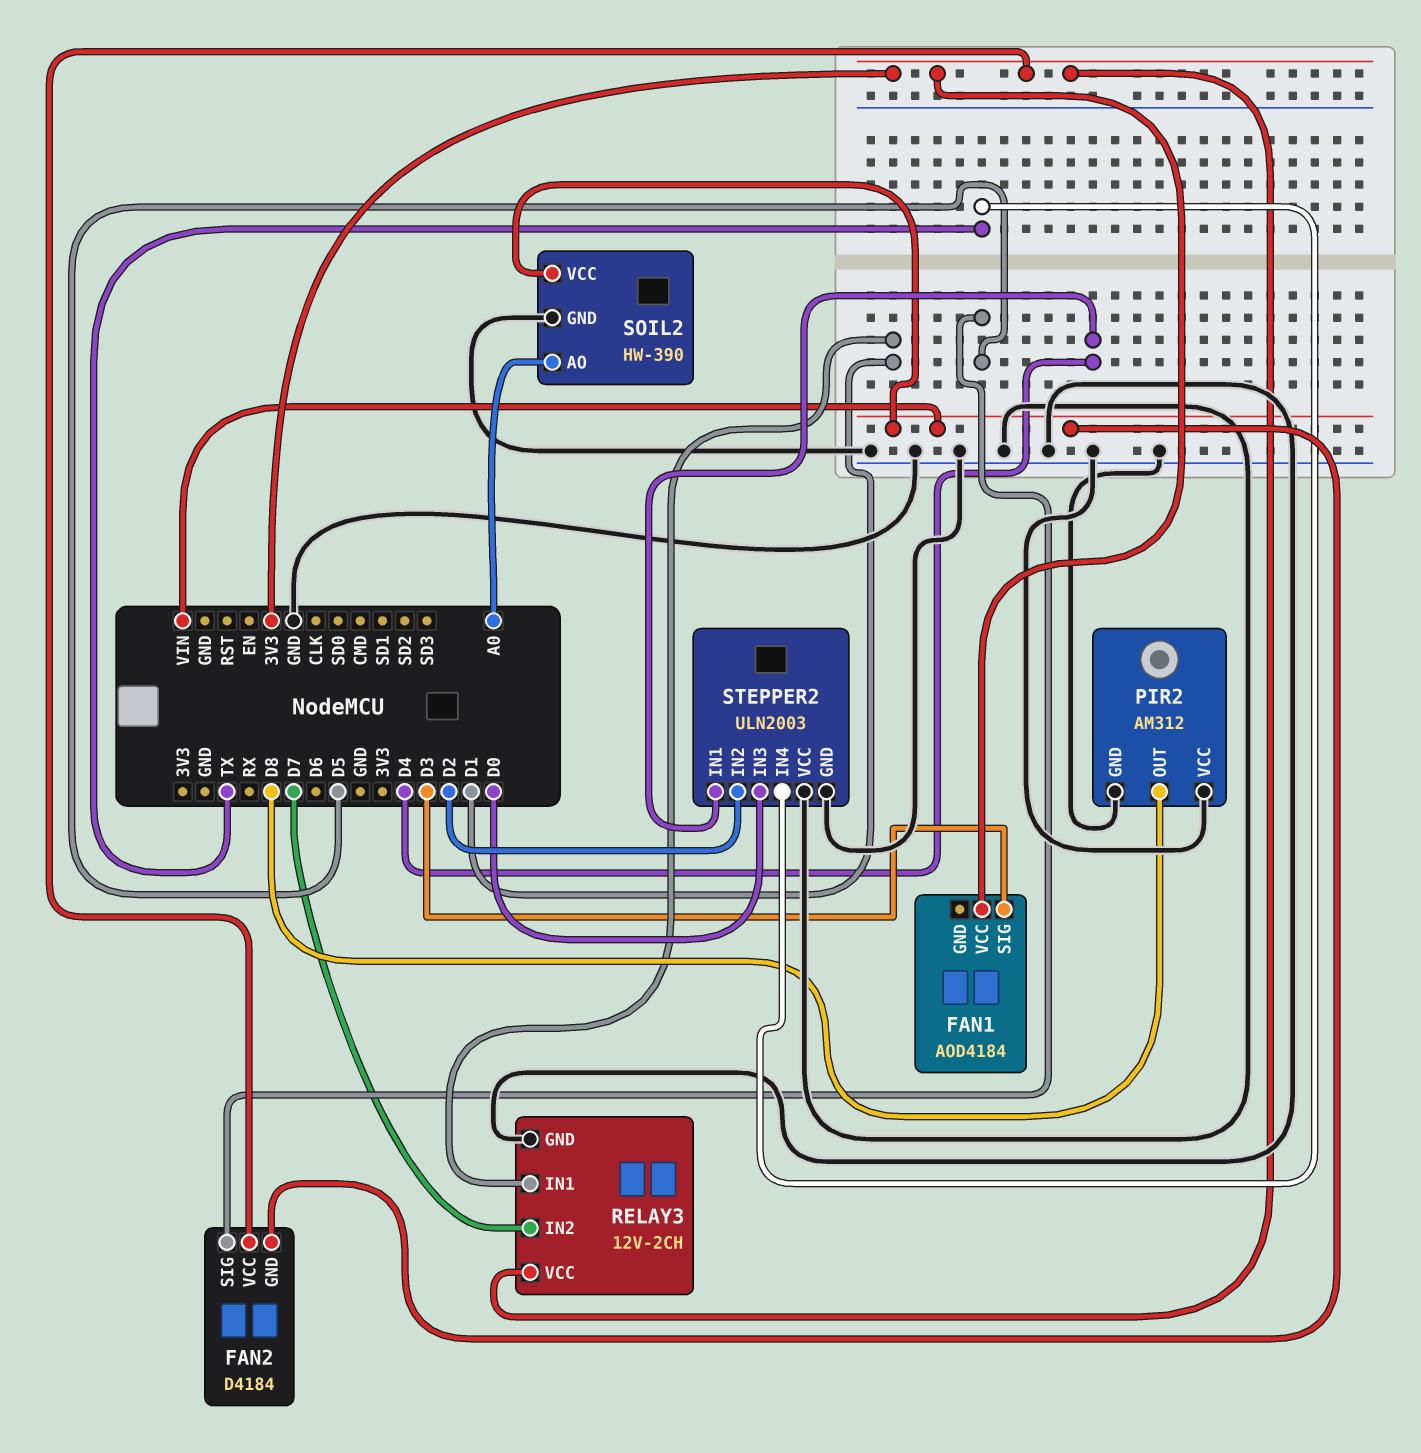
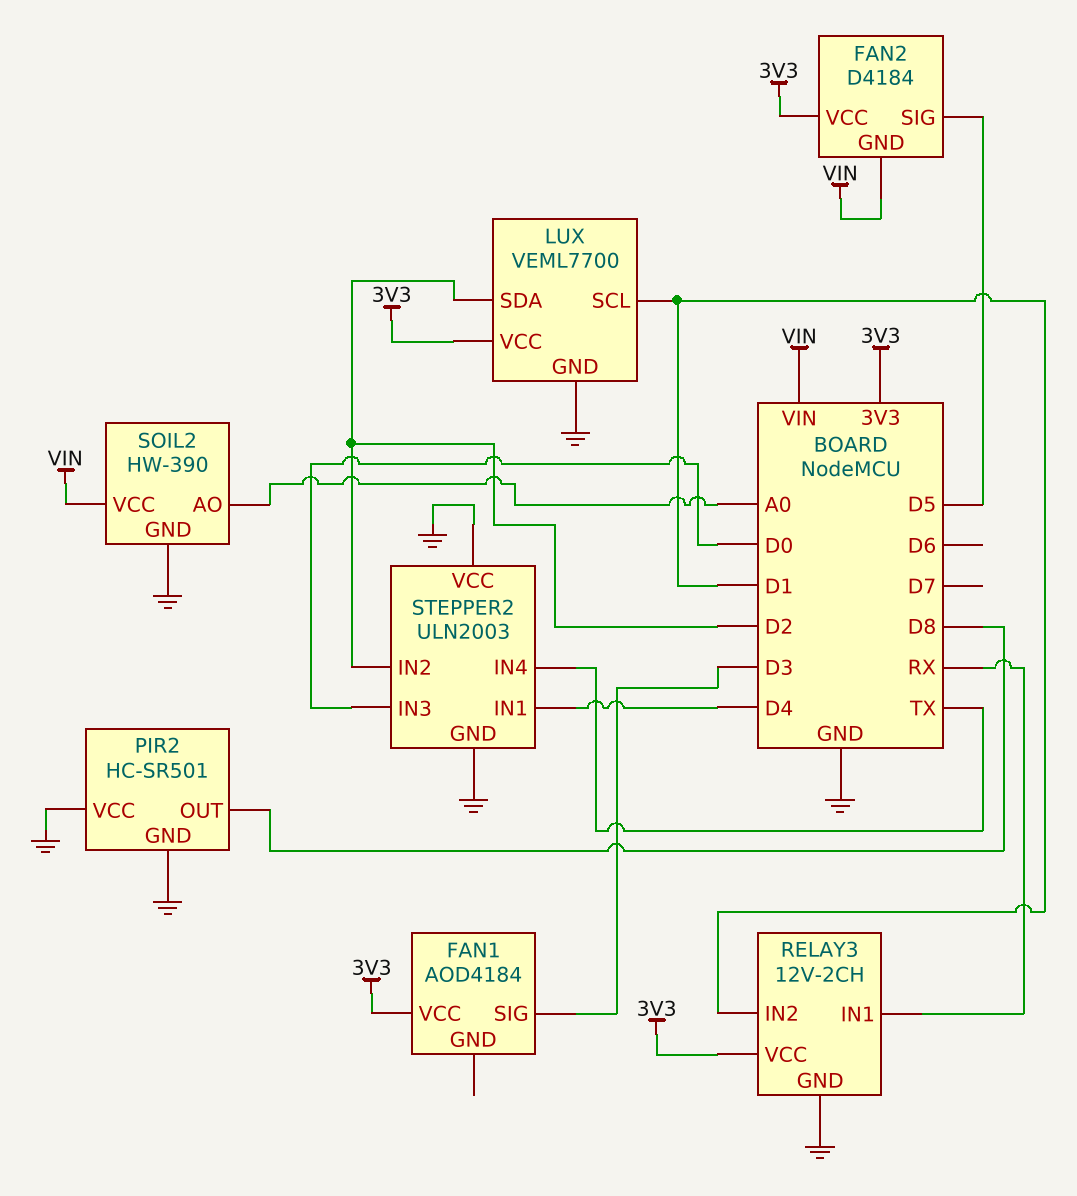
LUX: none -> VEML7700
LUX pin GND: none -> GND
LUX pin SCL: none -> D1
LUX pin SDA: none -> D2
LUX pin VCC: none -> 3V3
PIR2: AM312 -> HC-SR501
RELAY3 pin IN1: D1 -> RX
RELAY3 pin IN2: D7 -> D1

